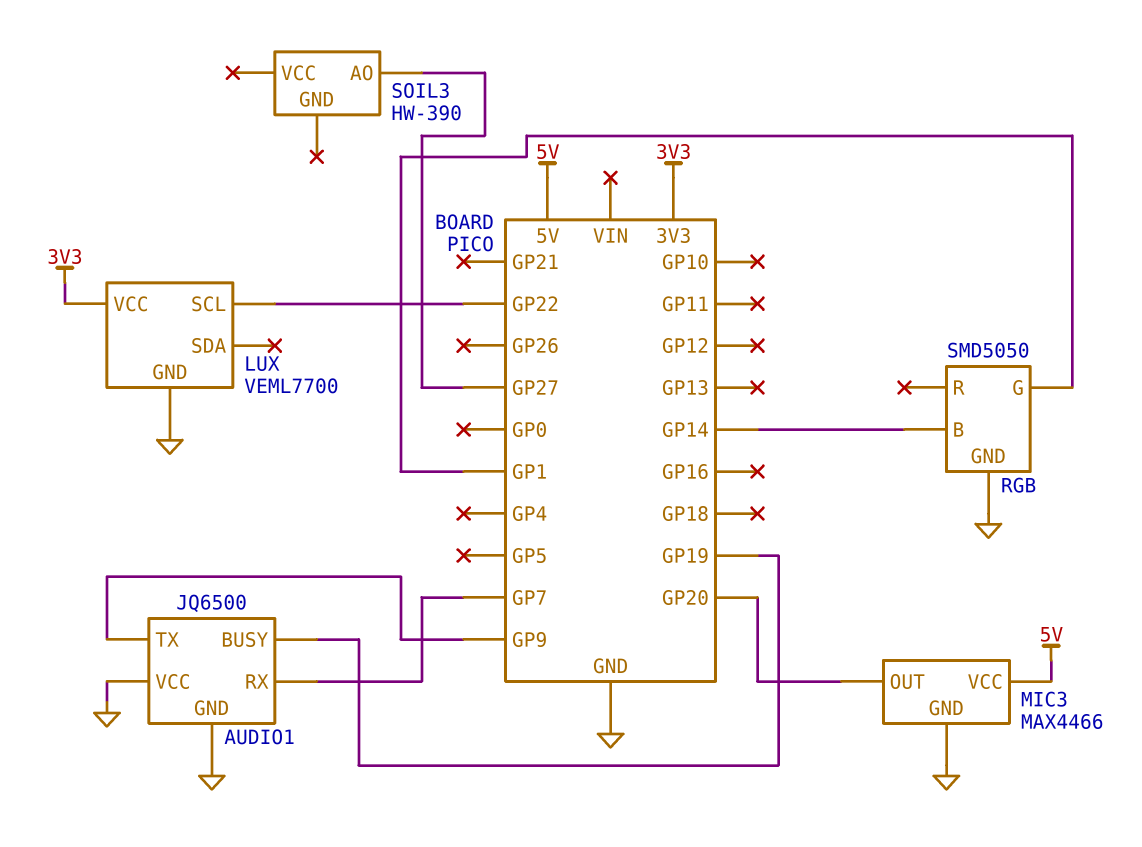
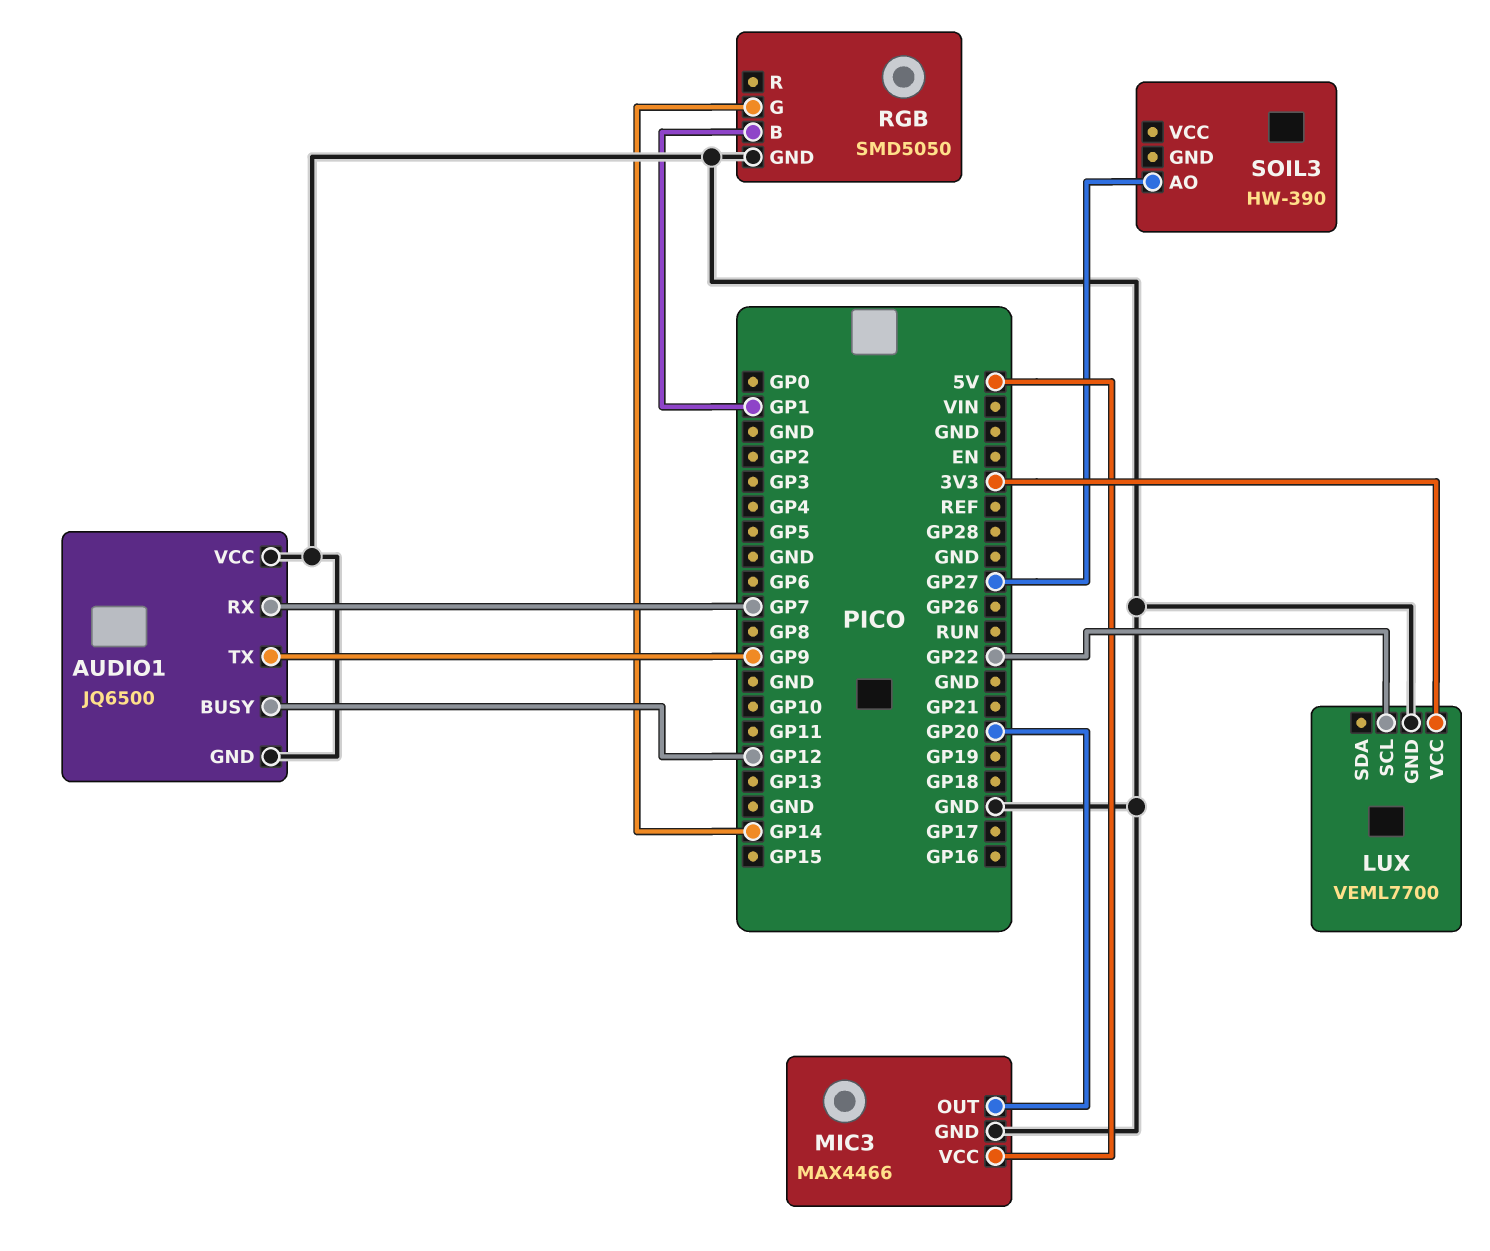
AUDIO1 pin BUSY: GP19 -> GP12
RGB pin B: GP14 -> GP1
RGB pin G: GP1 -> GP14

